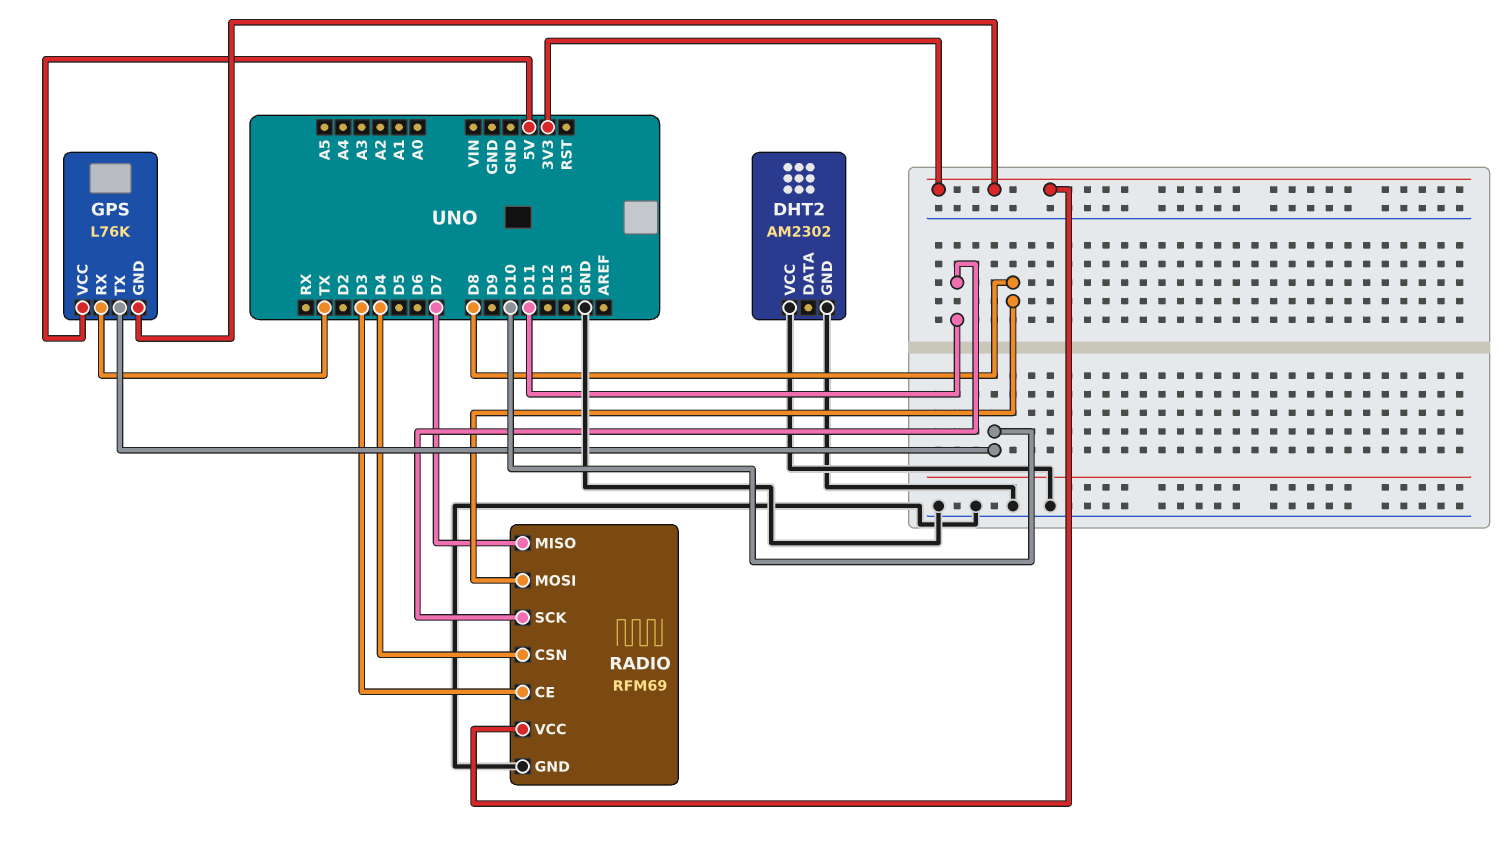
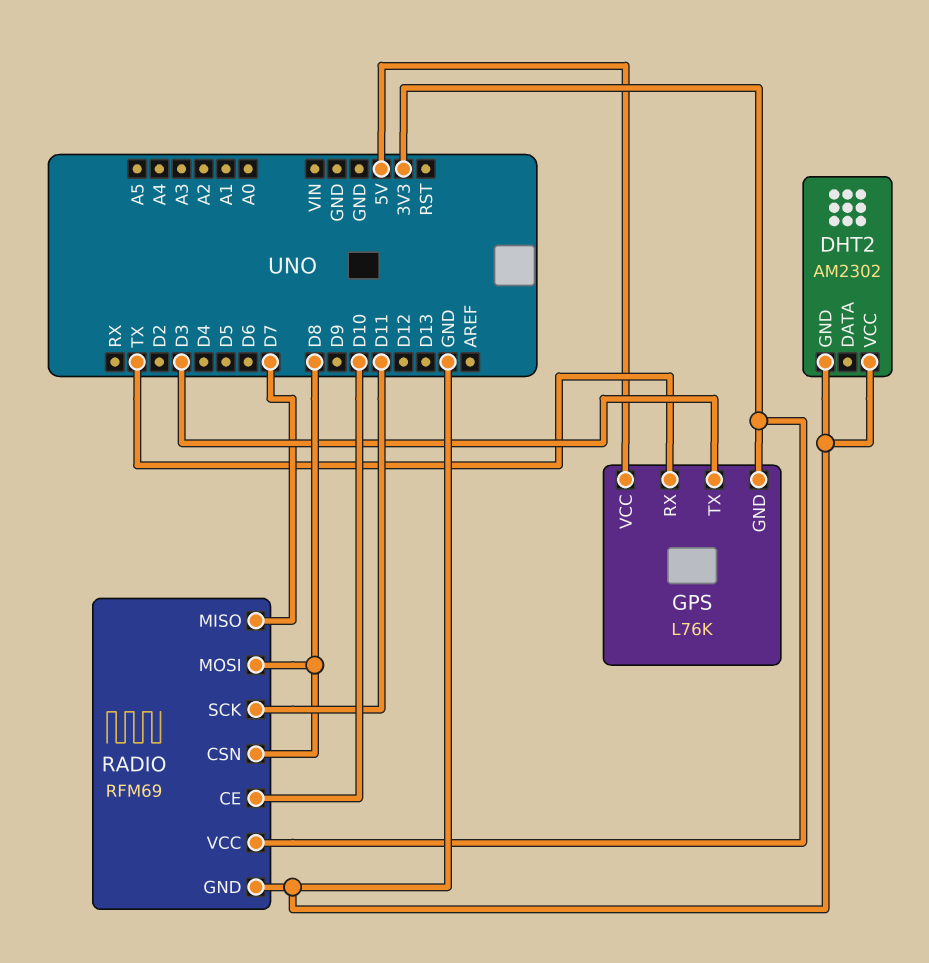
GPS pin TX: D10 -> D3
RADIO pin CE: D3 -> D10
RADIO pin CSN: D4 -> D8

